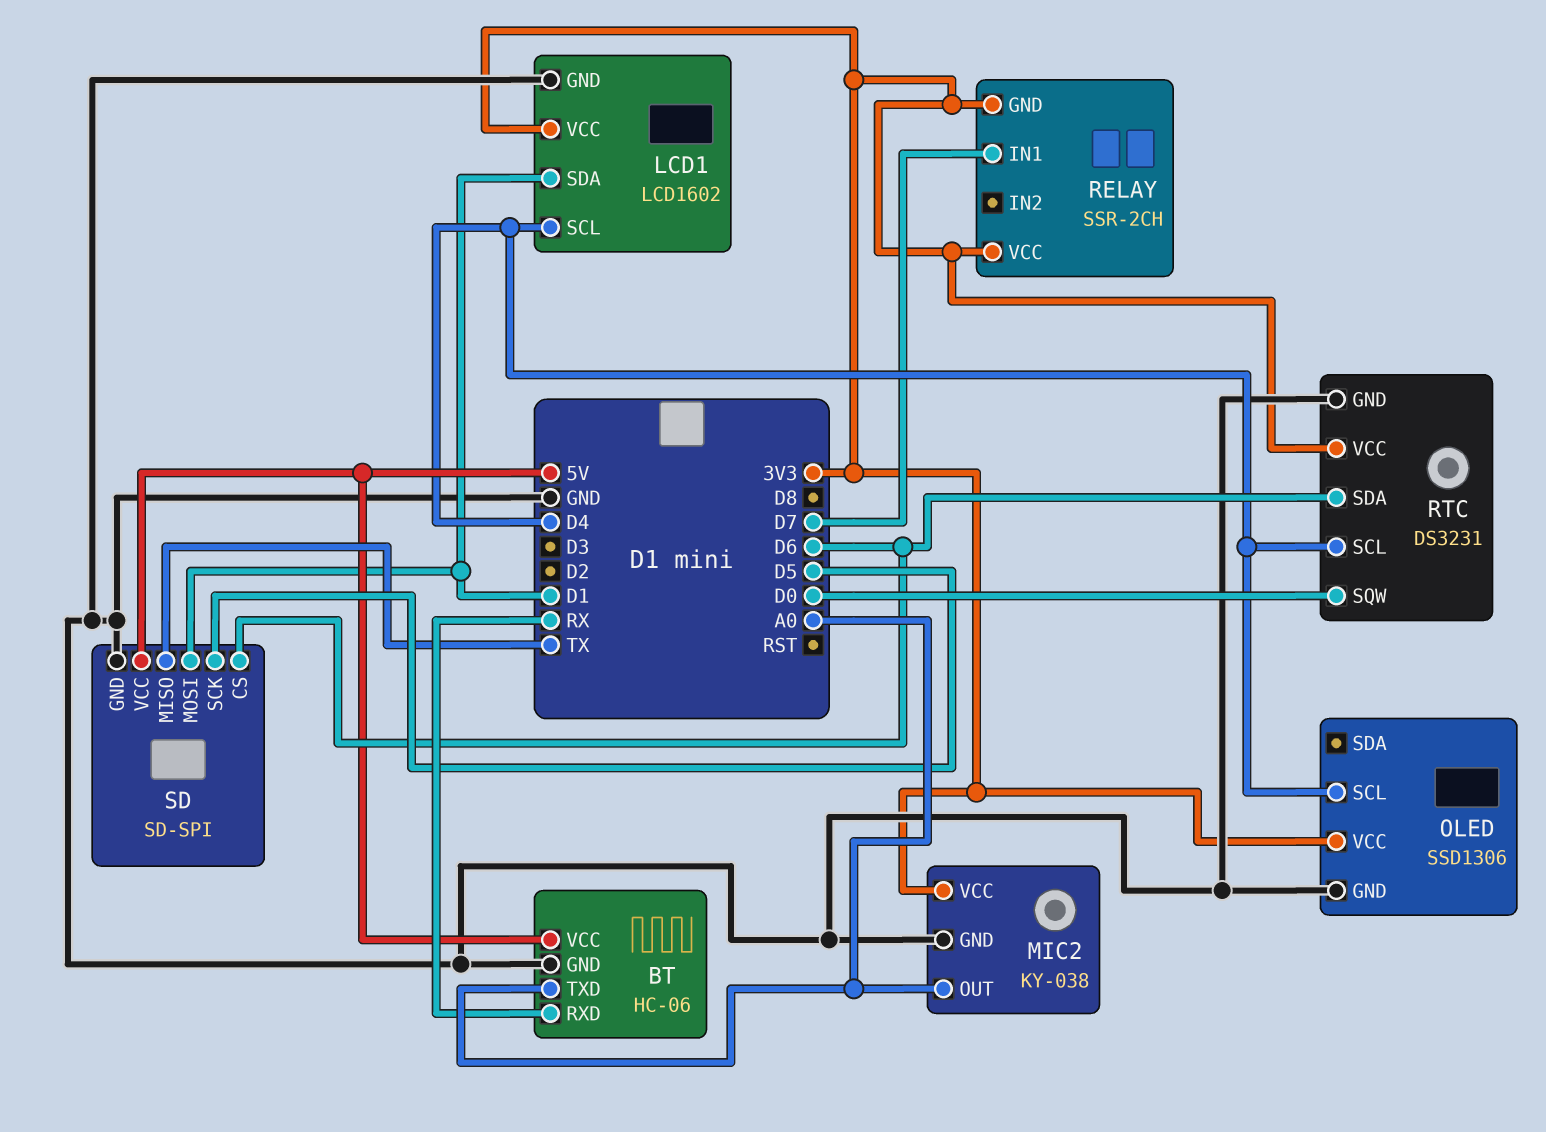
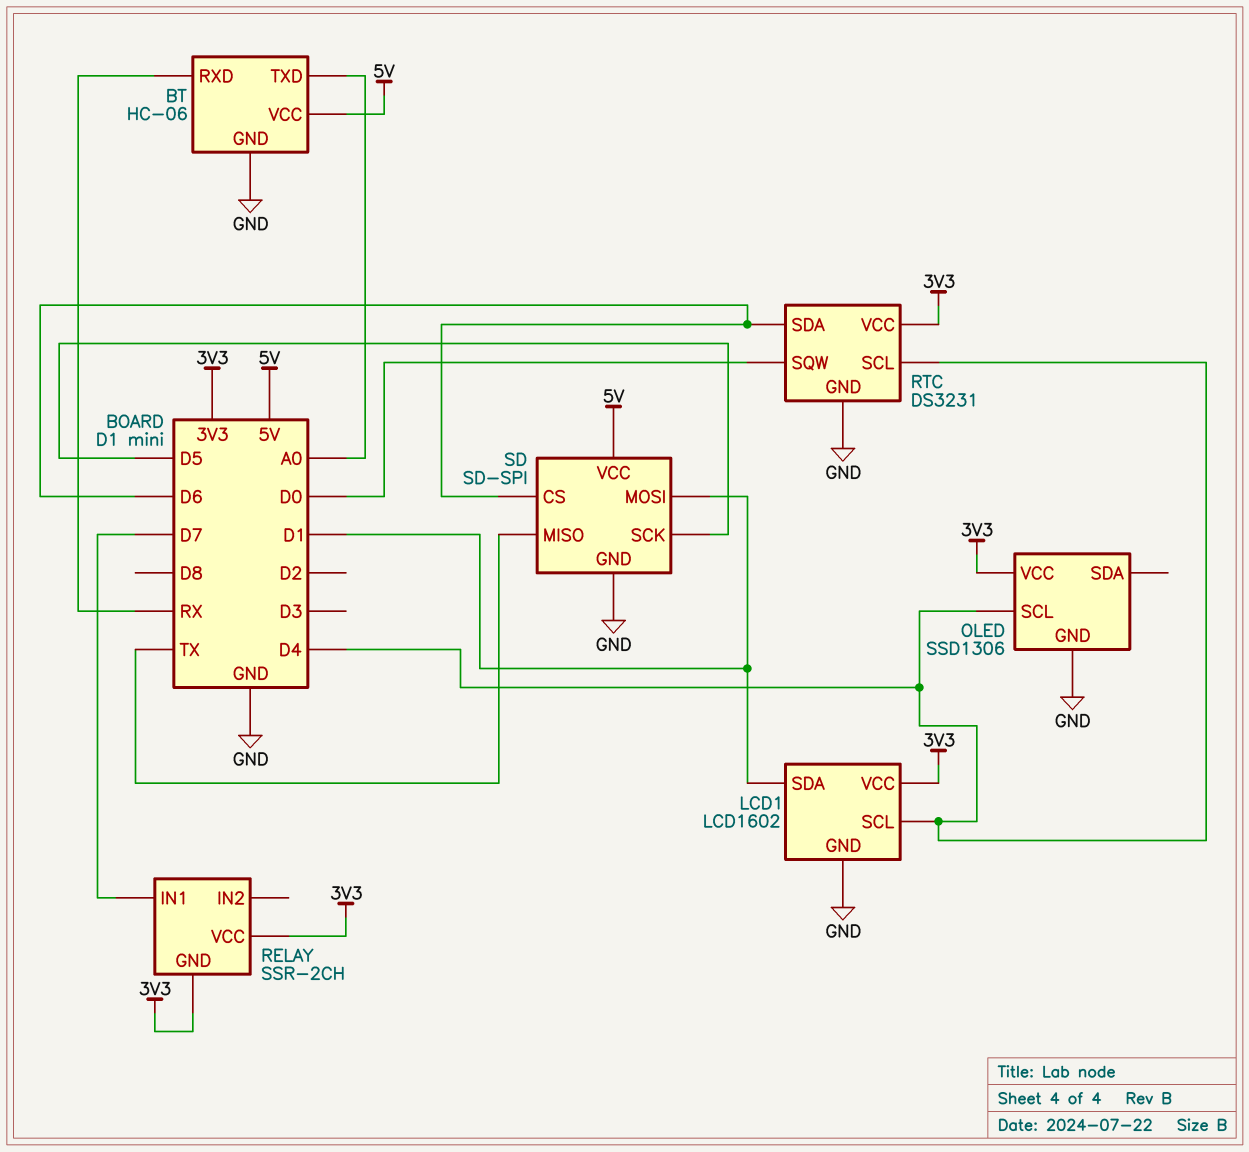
MIC2: KY-038 -> none
MIC2 pin GND: GND -> none
MIC2 pin OUT: A0 -> none
MIC2 pin VCC: 3V3 -> none

